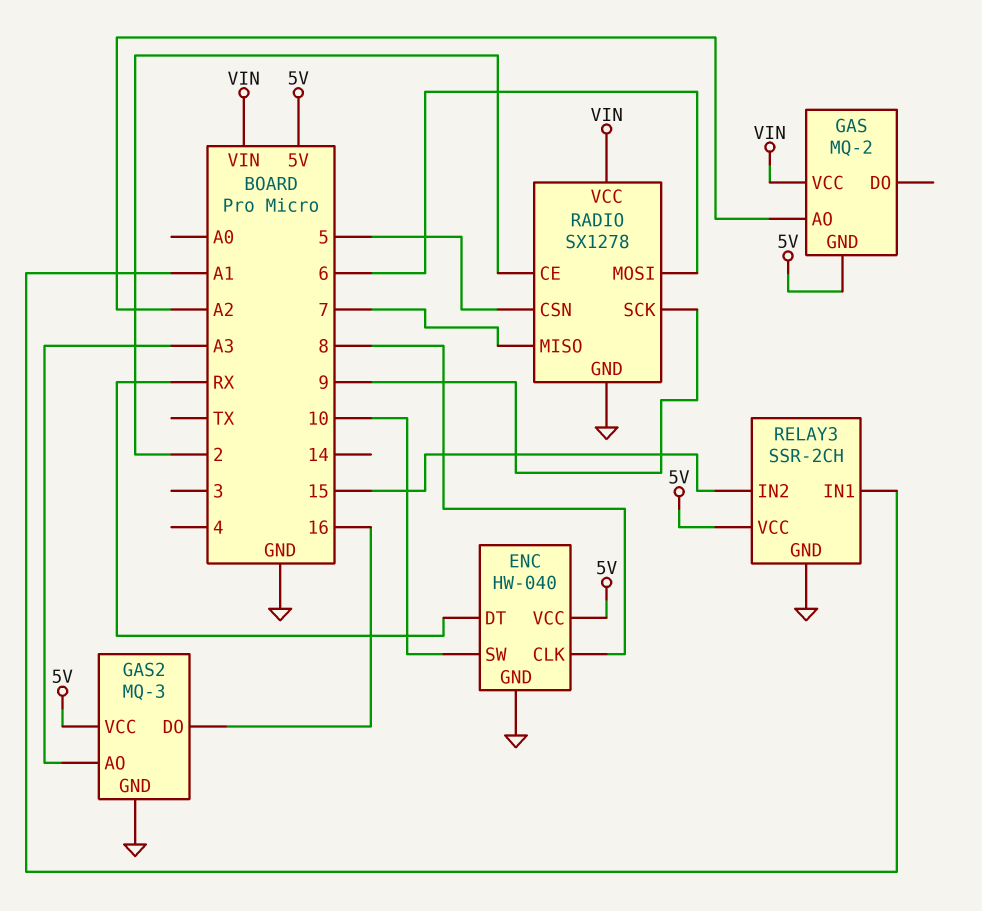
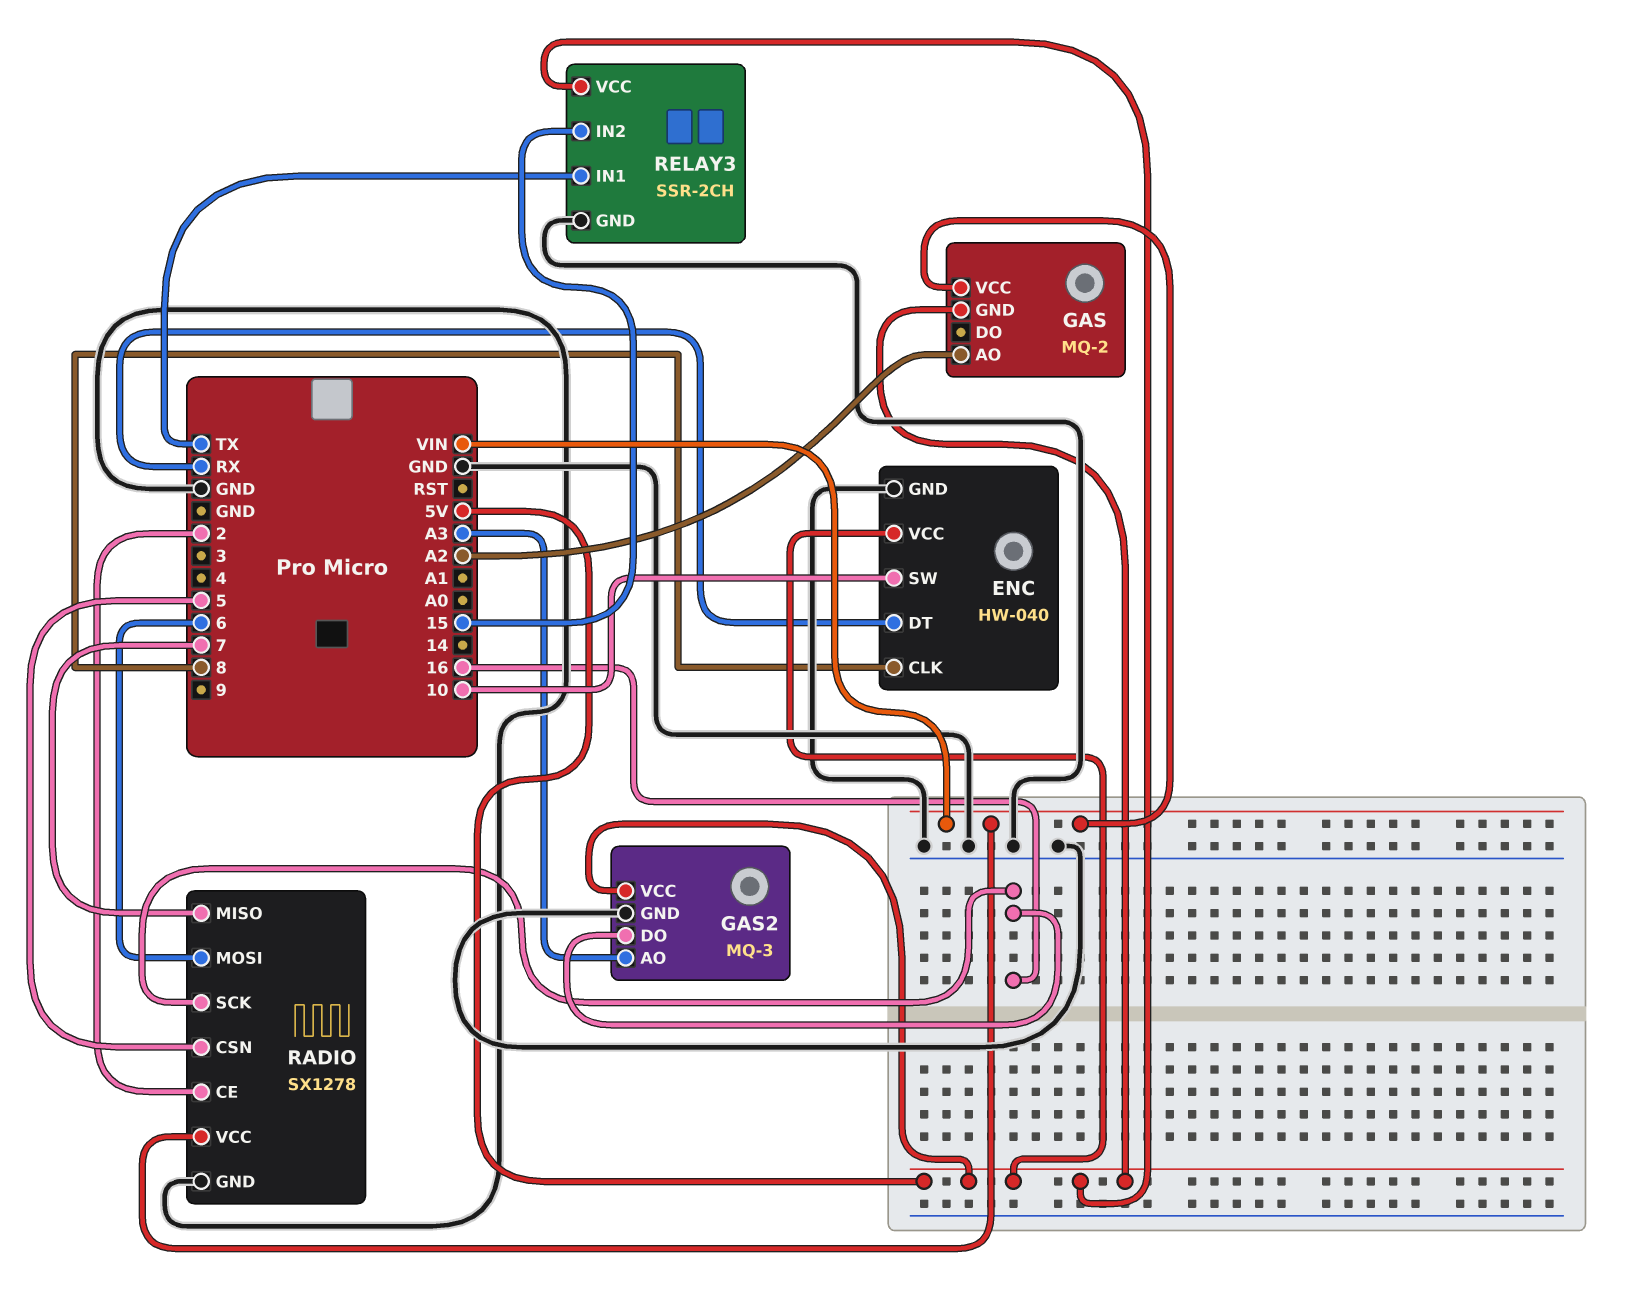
RADIO pin SCK: 9 -> 16
RELAY3 pin IN1: A1 -> TX

